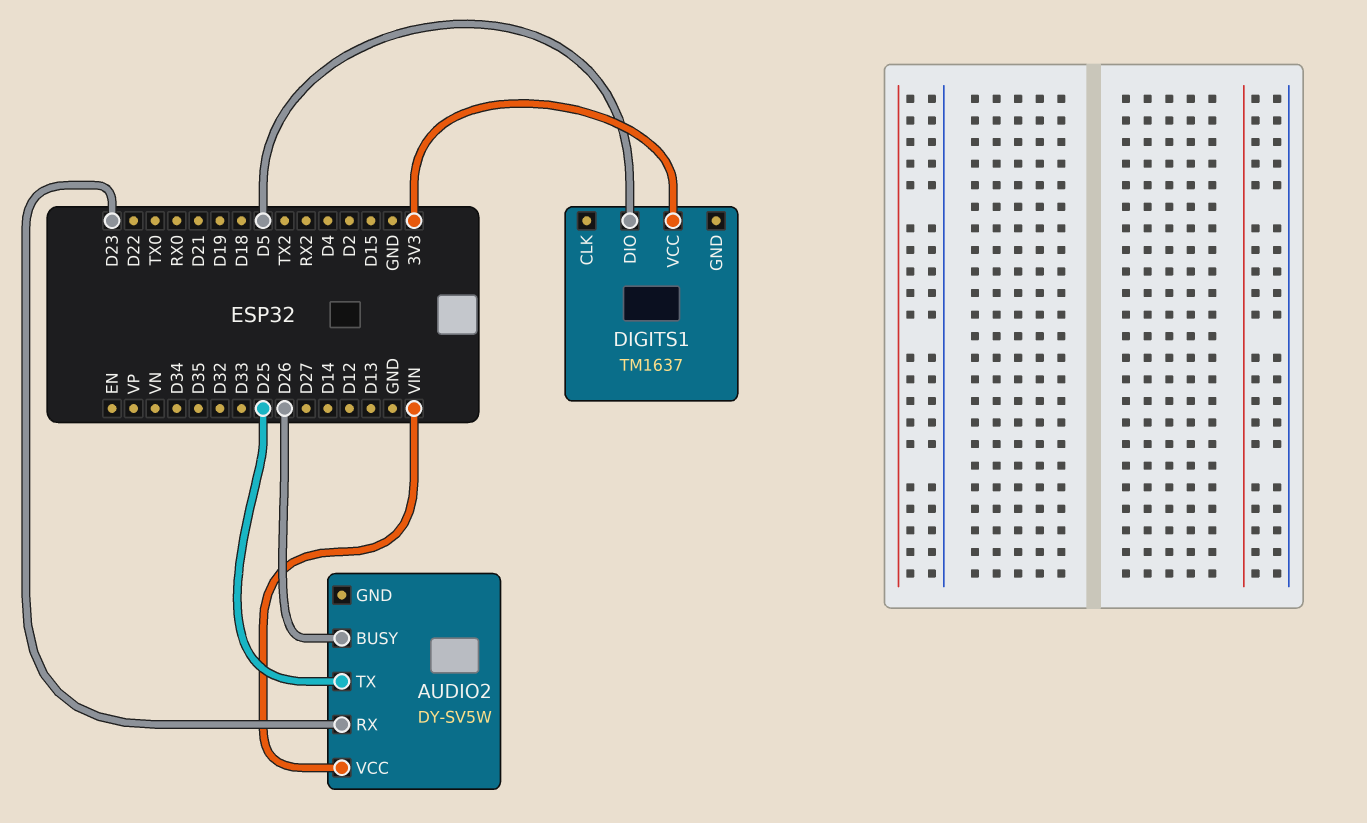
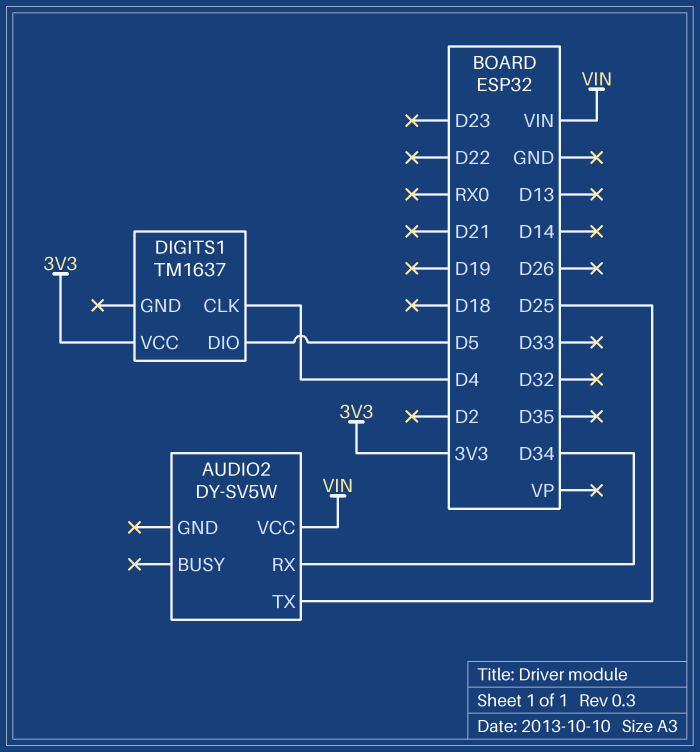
AUDIO2 pin BUSY: D26 -> none
AUDIO2 pin RX: D23 -> D34
DIGITS1 pin CLK: none -> D4

